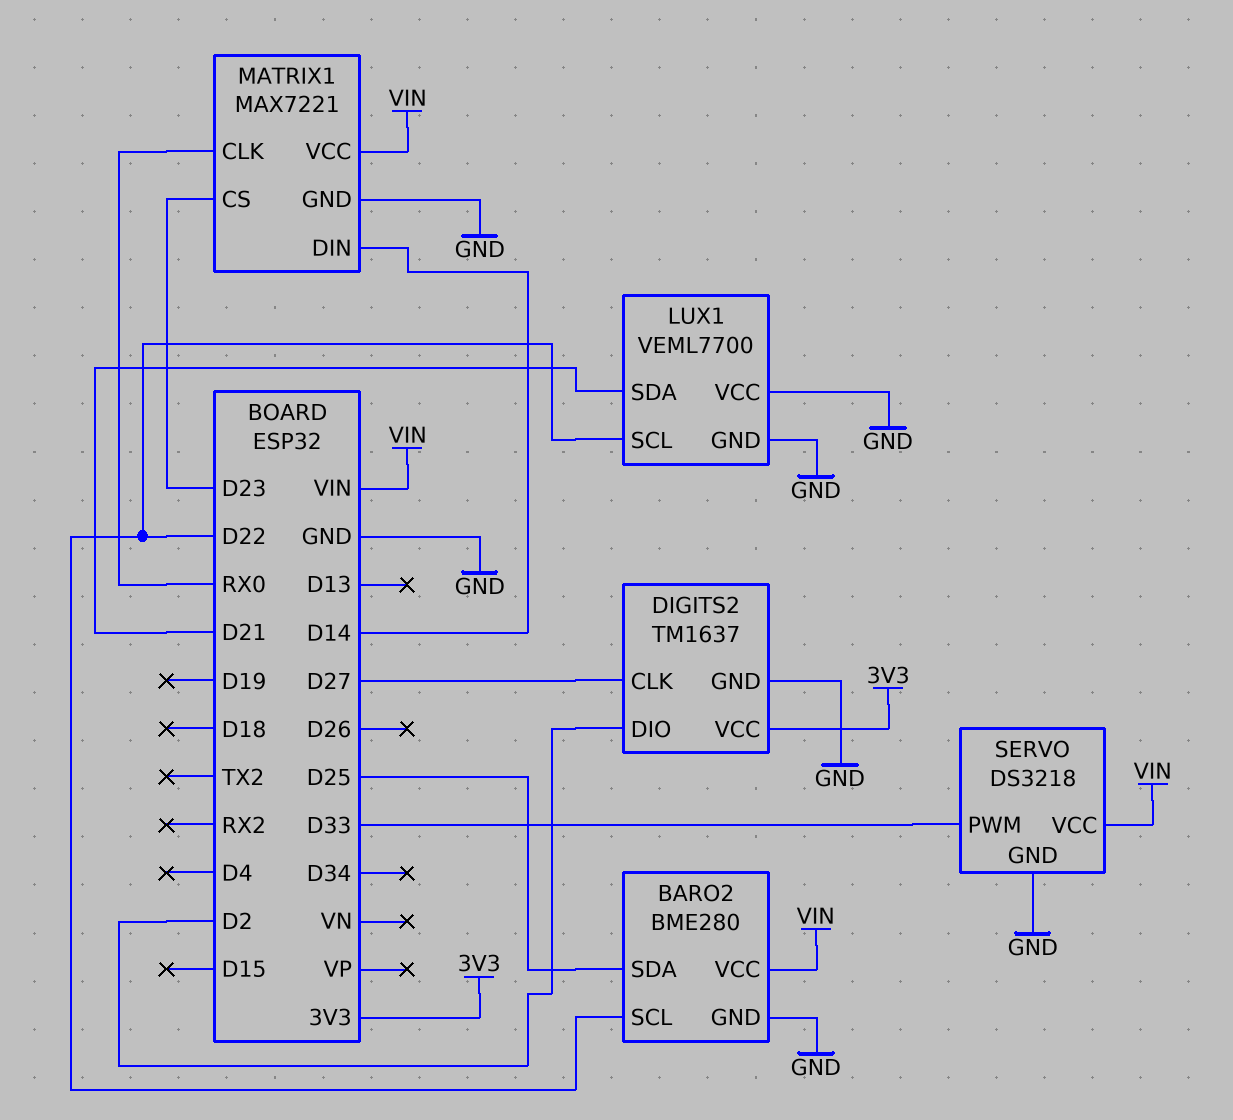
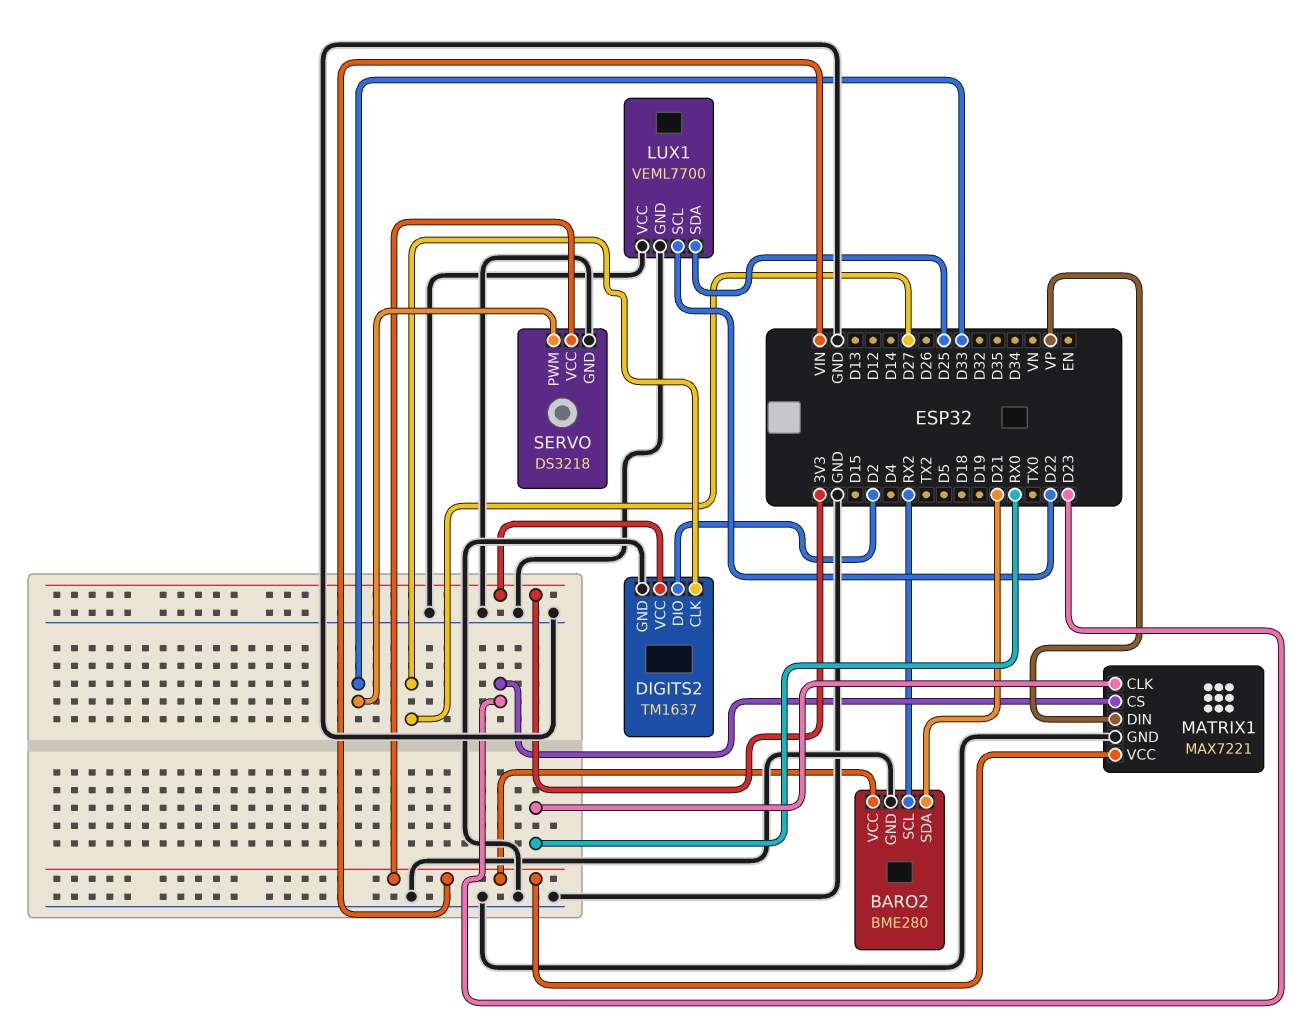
BARO2 pin SCL: D22 -> RX2
BARO2 pin SDA: D25 -> D21
LUX1 pin SDA: D21 -> D25
MATRIX1 pin DIN: D14 -> VP

